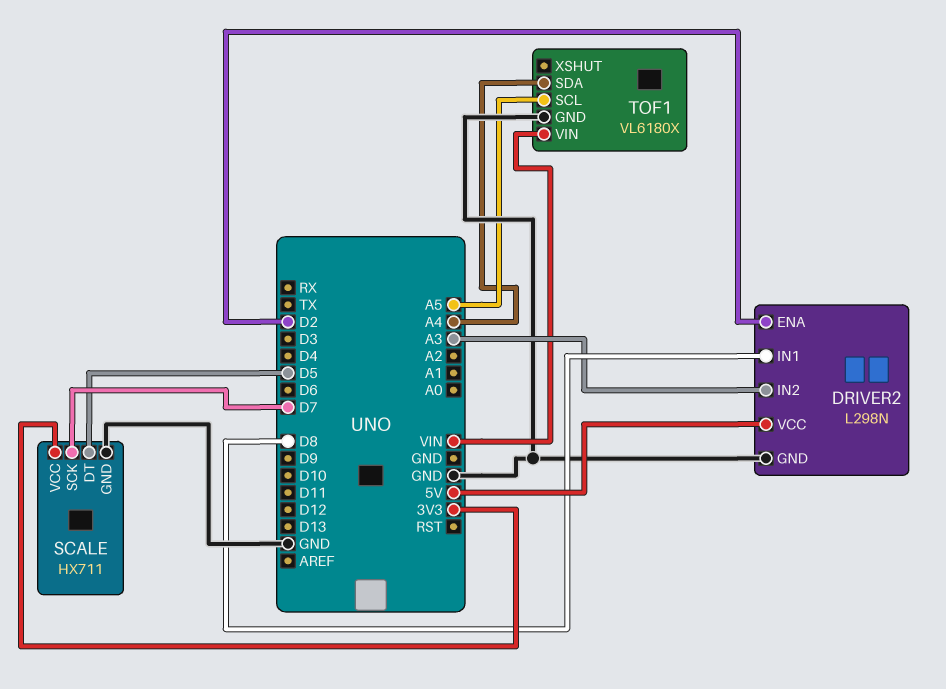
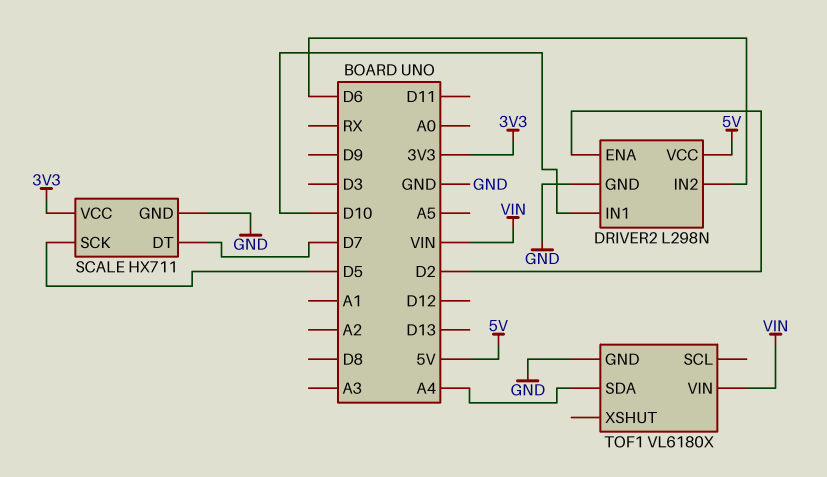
DRIVER2 pin IN1: D8 -> D10
DRIVER2 pin IN2: A3 -> D6
SCALE pin DT: D5 -> D7
SCALE pin SCK: D7 -> D5
TOF1 pin SCL: A5 -> none

